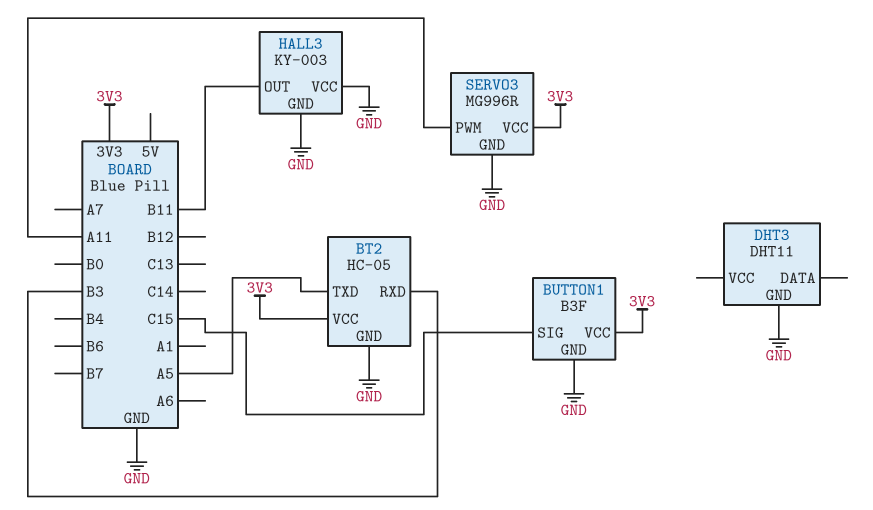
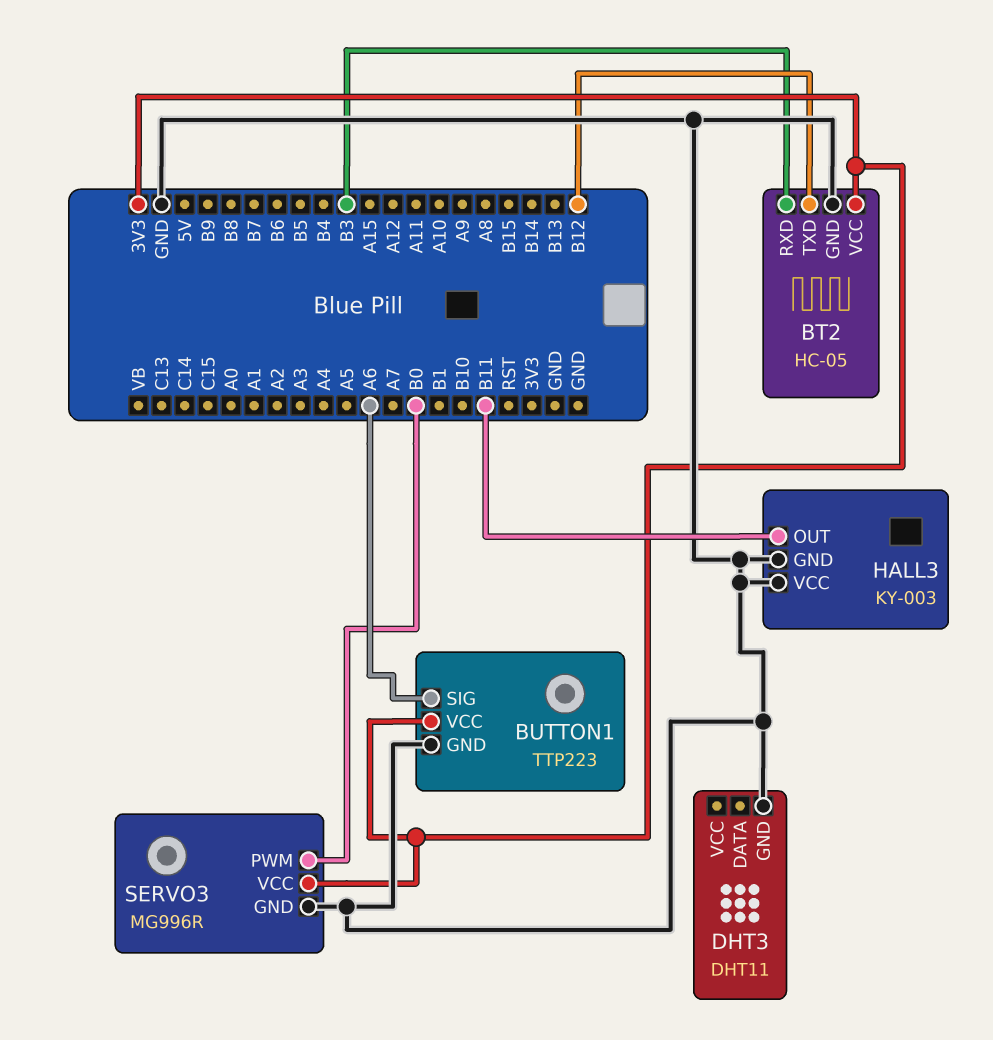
BT2 pin TXD: A5 -> B12
BUTTON1: B3F -> TTP223
BUTTON1 pin SIG: C15 -> A6
SERVO3 pin PWM: A11 -> B0

